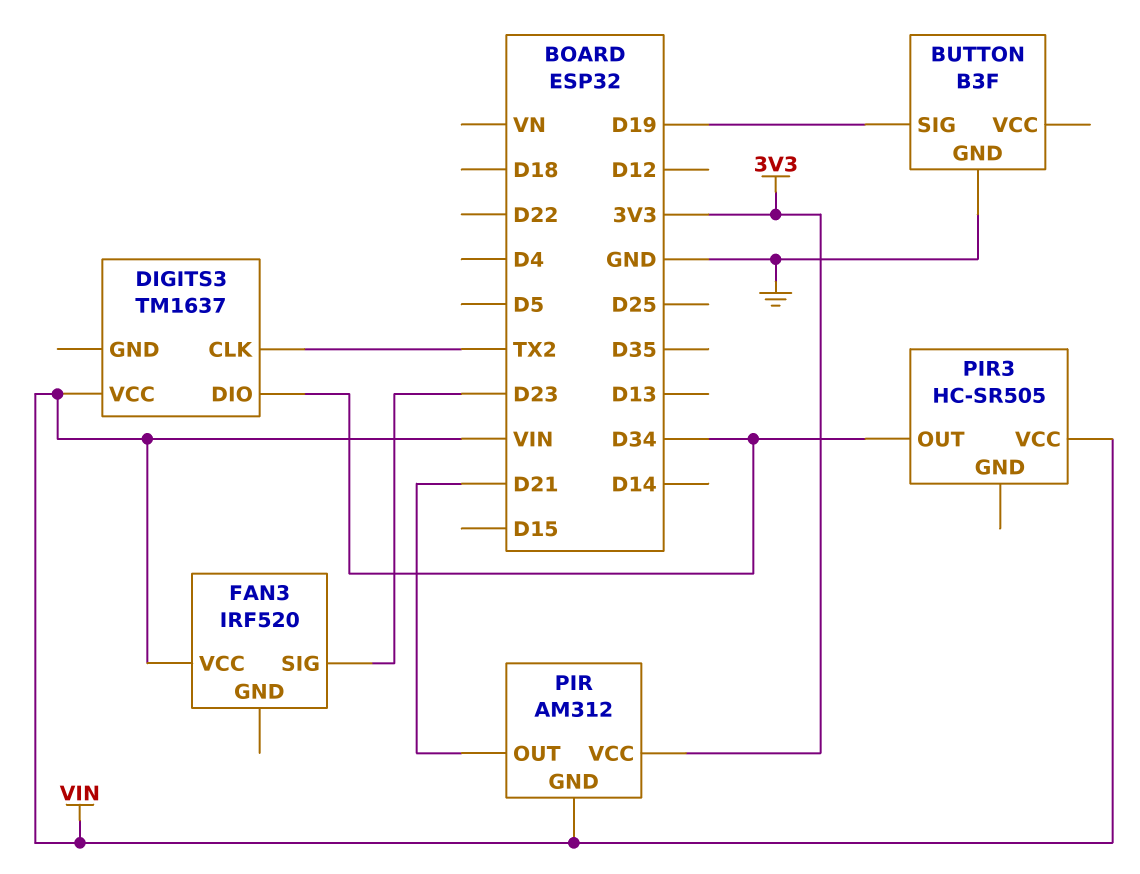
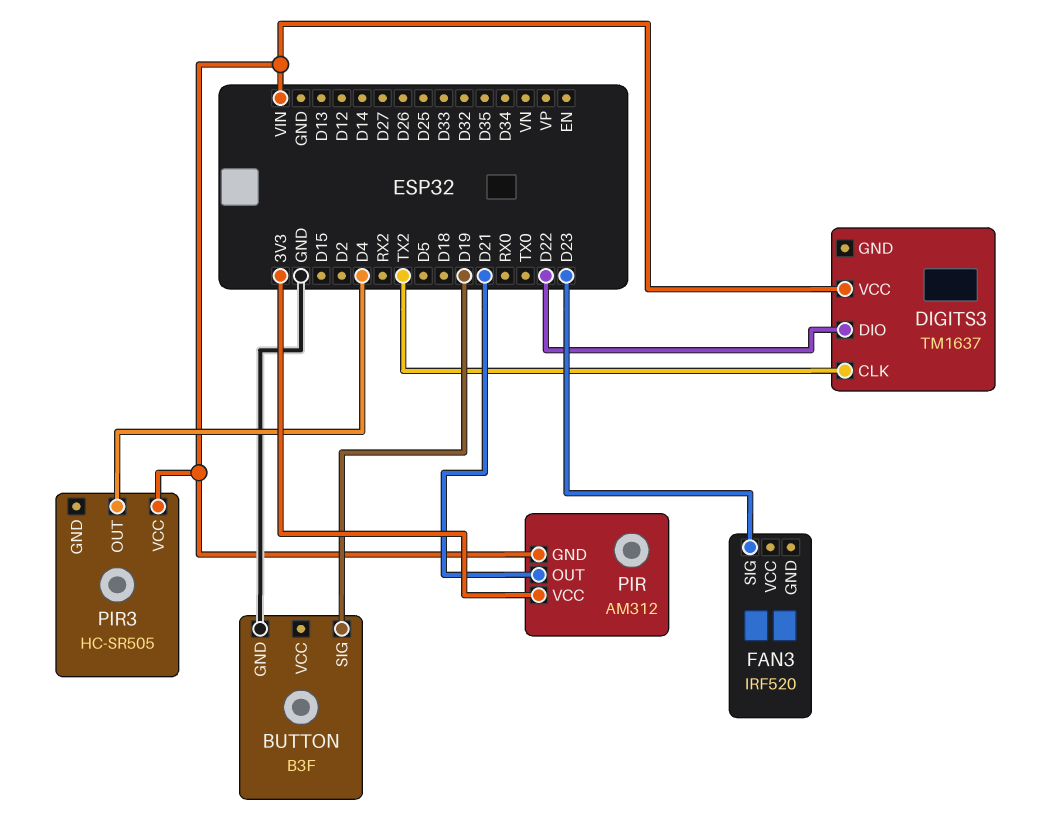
DIGITS3 pin DIO: D34 -> D22
FAN3 pin VCC: VIN -> none
PIR3 pin OUT: D34 -> D4

